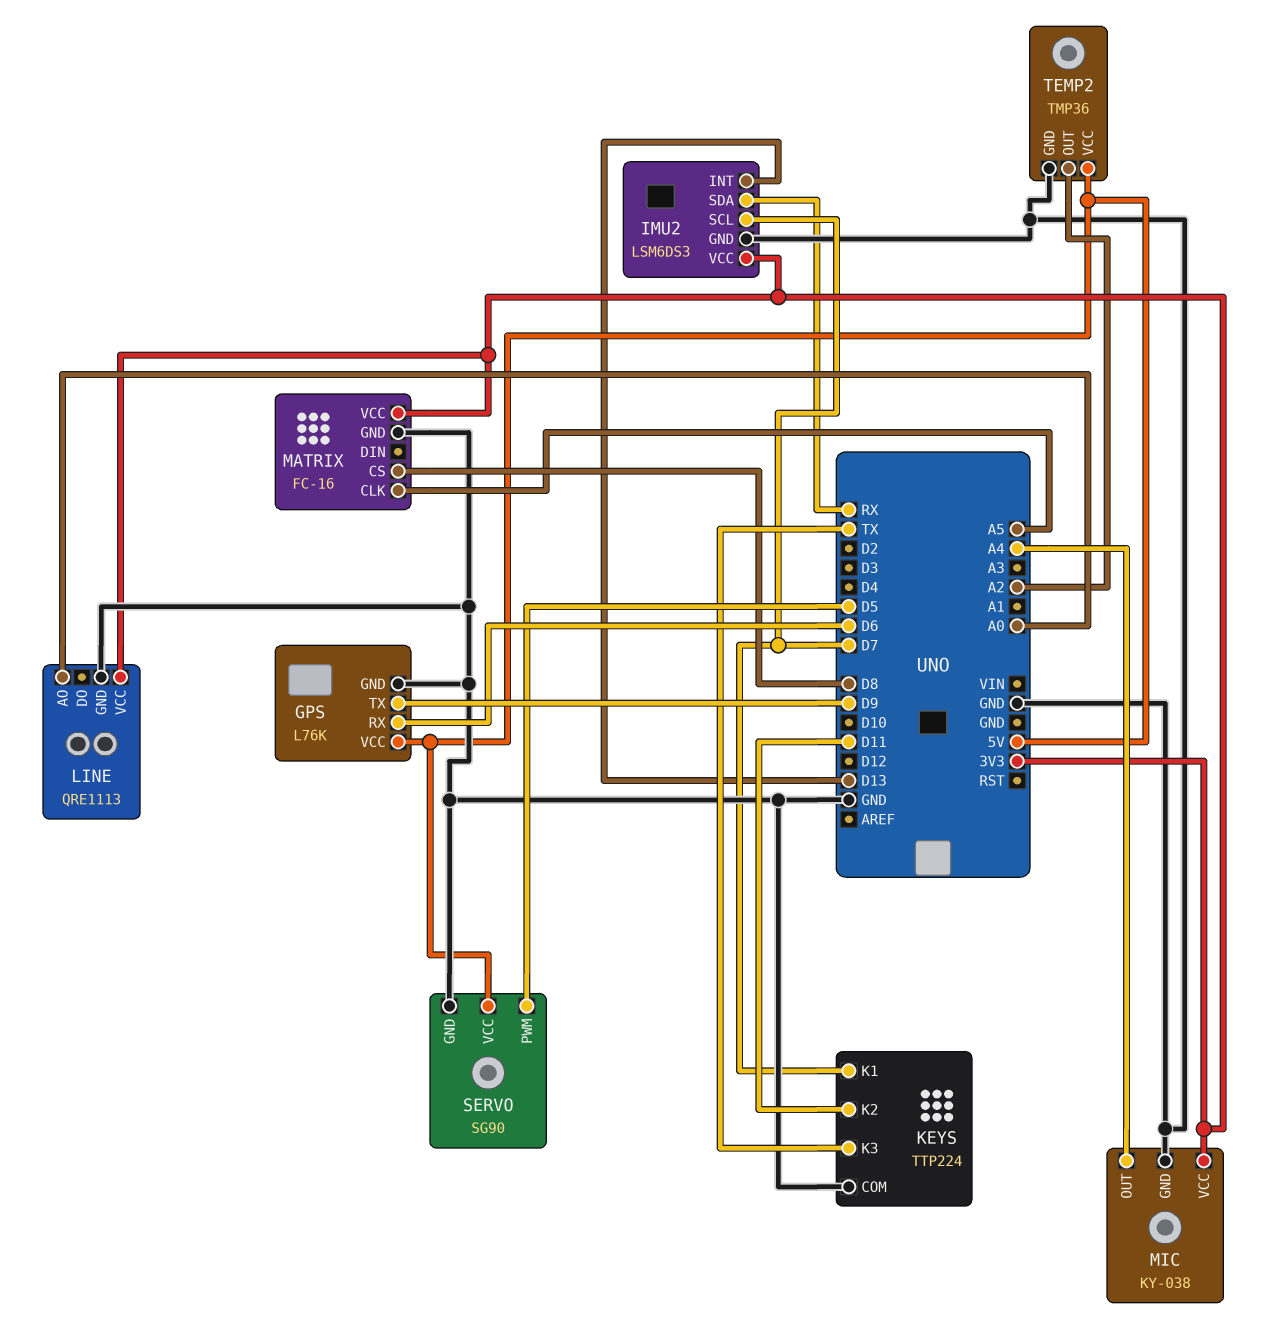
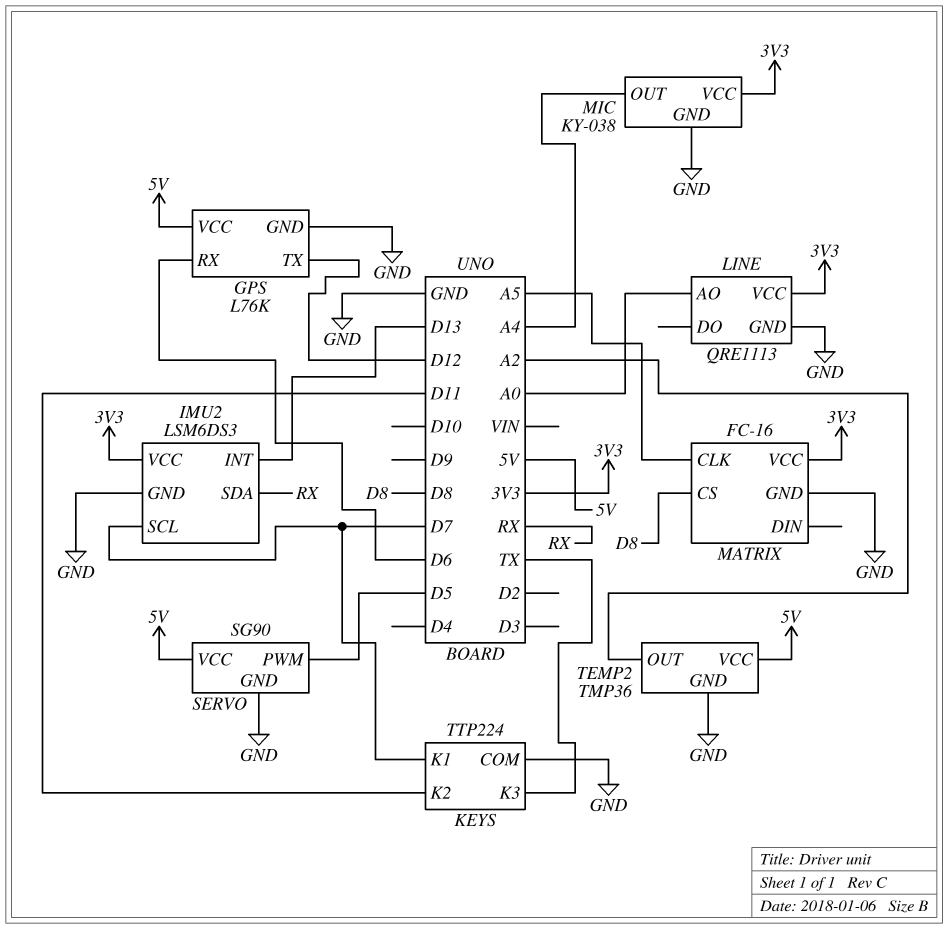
GPS pin TX: D9 -> D12

